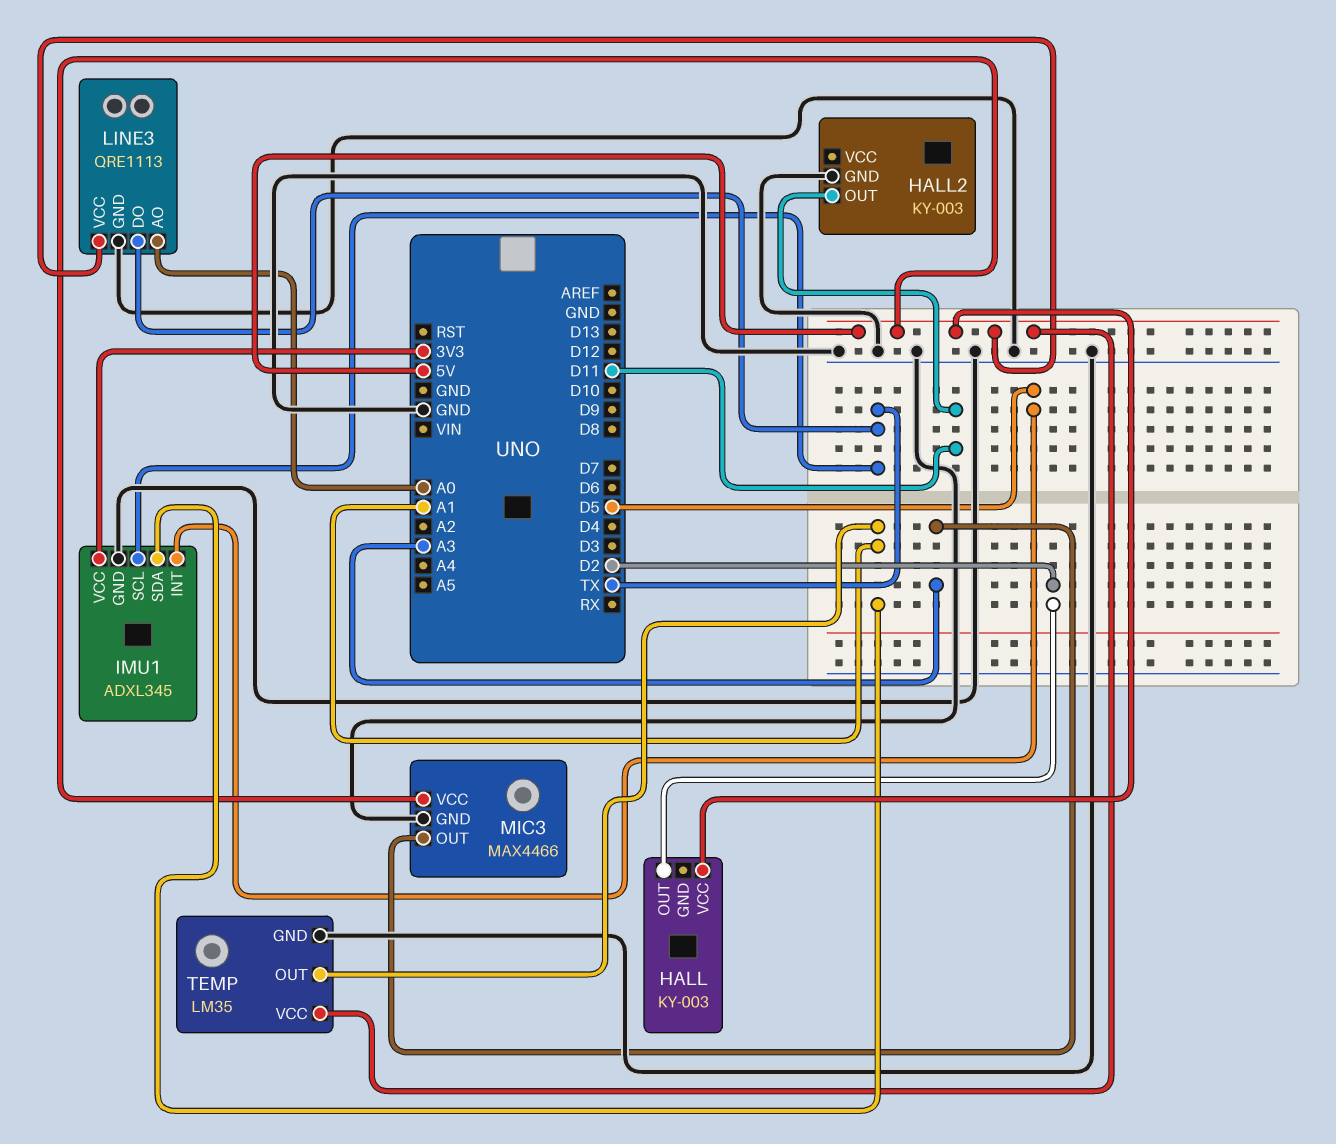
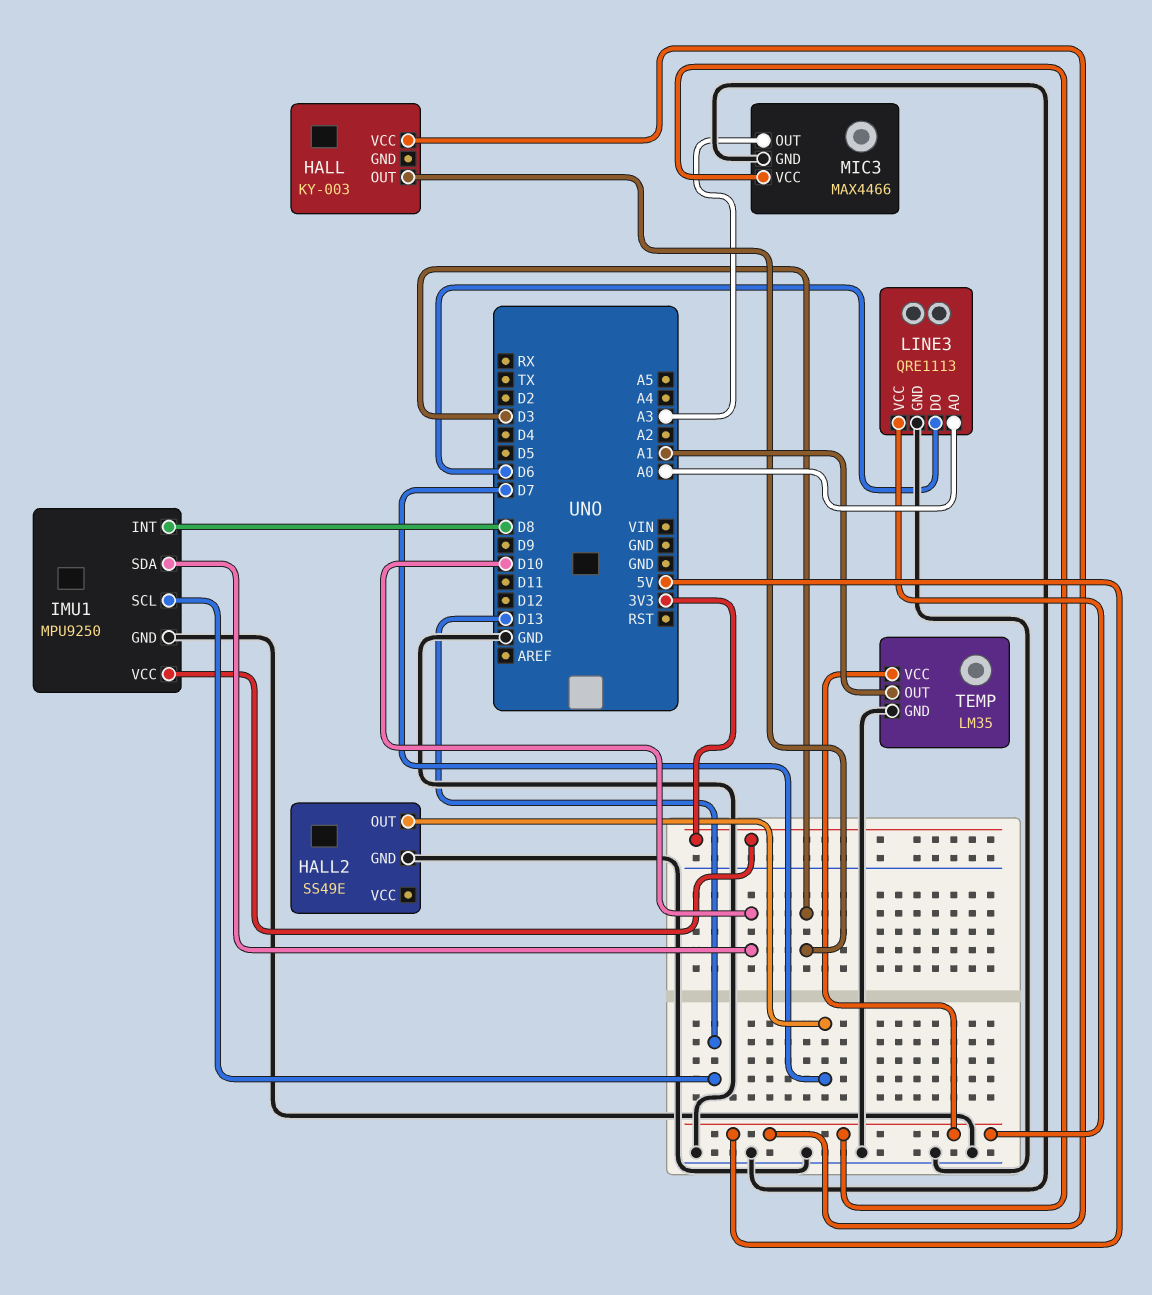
HALL pin OUT: D2 -> D3
HALL2: KY-003 -> SS49E
HALL2 pin OUT: D11 -> D7
IMU1: ADXL345 -> MPU9250
IMU1 pin INT: D5 -> D8
IMU1 pin SCL: TX -> D13
IMU1 pin SDA: A1 -> D10
LINE3 pin DO: TX -> D6

